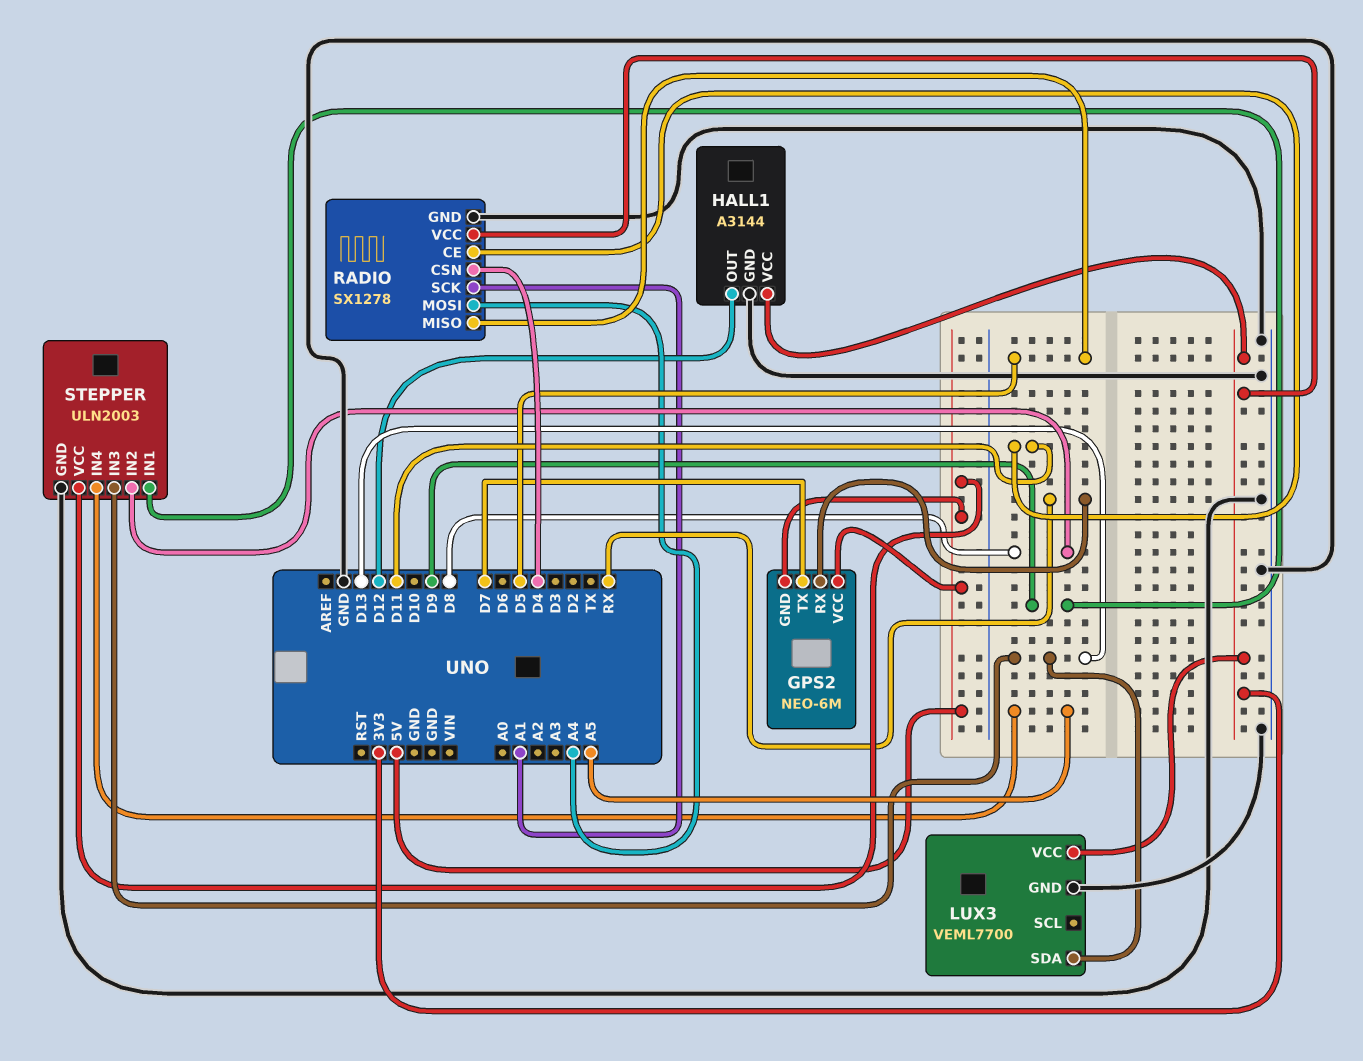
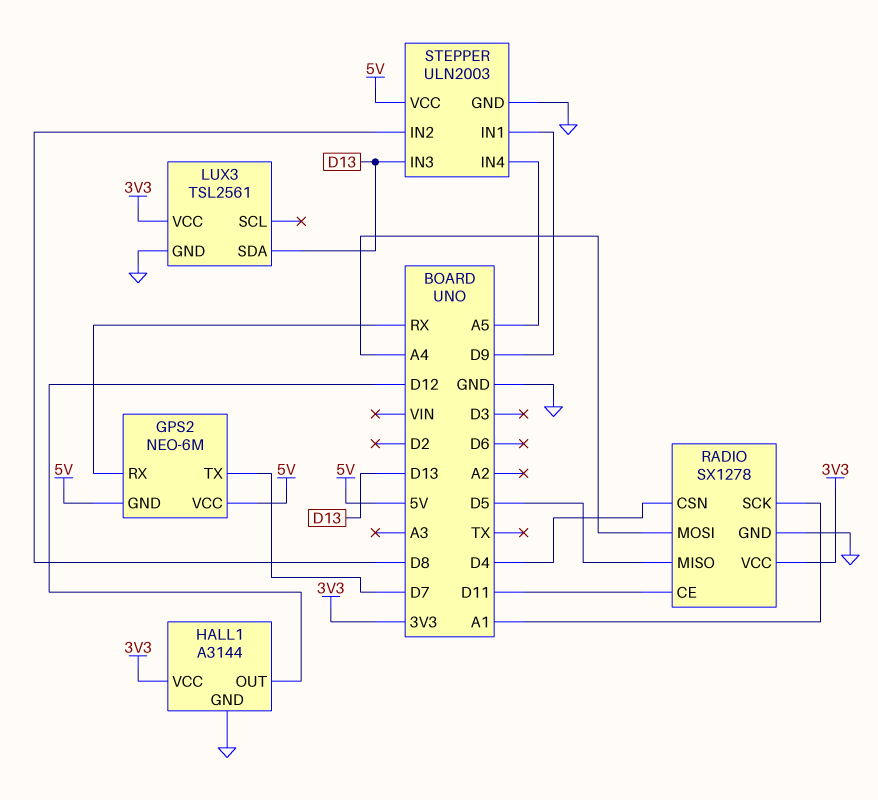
LUX3: VEML7700 -> TSL2561

